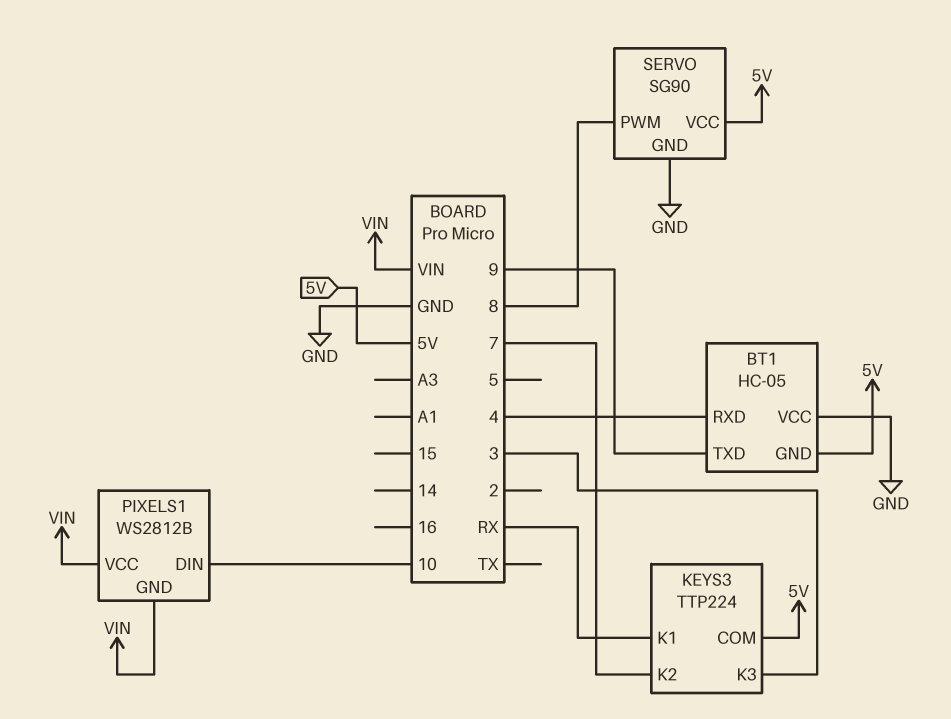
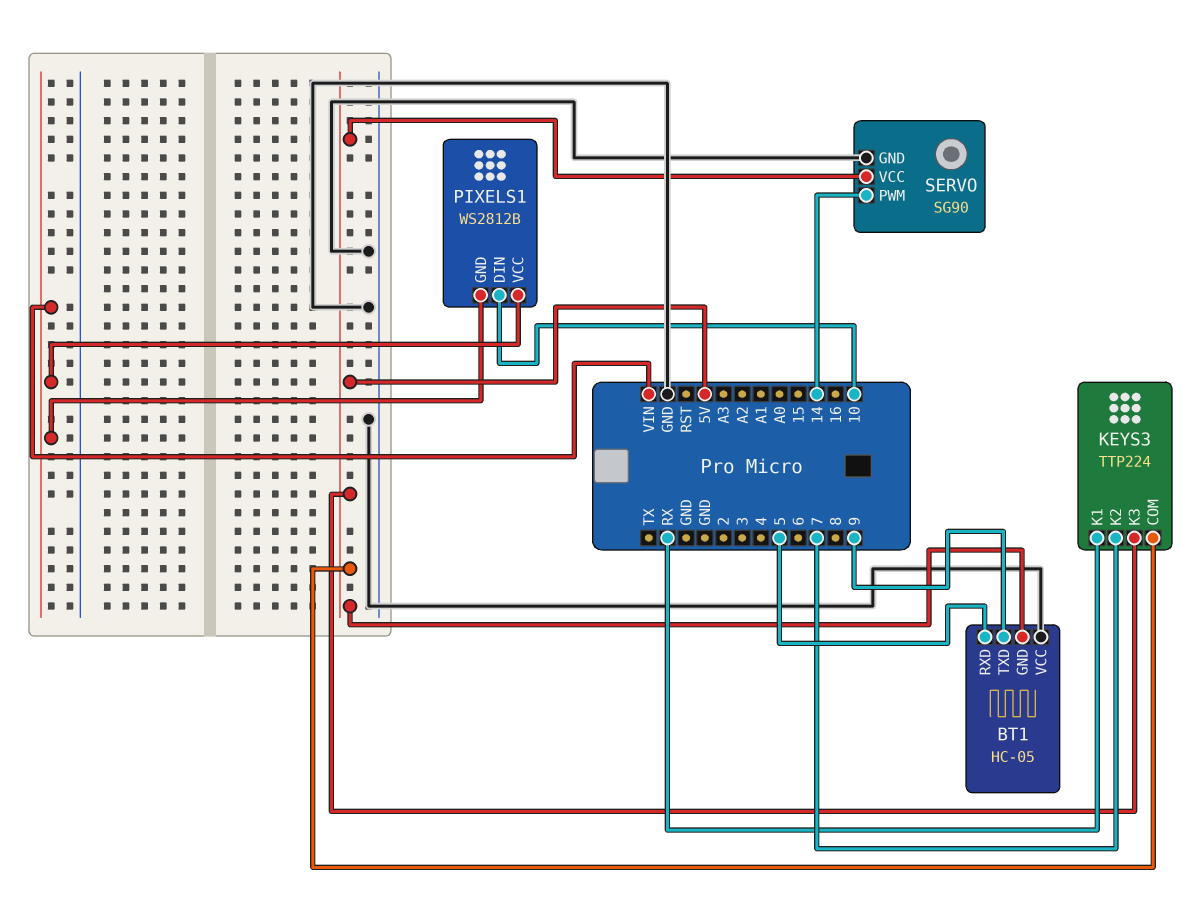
BT1 pin RXD: 4 -> 5
KEYS3 pin K3: 3 -> 5V
SERVO pin PWM: 8 -> 14

